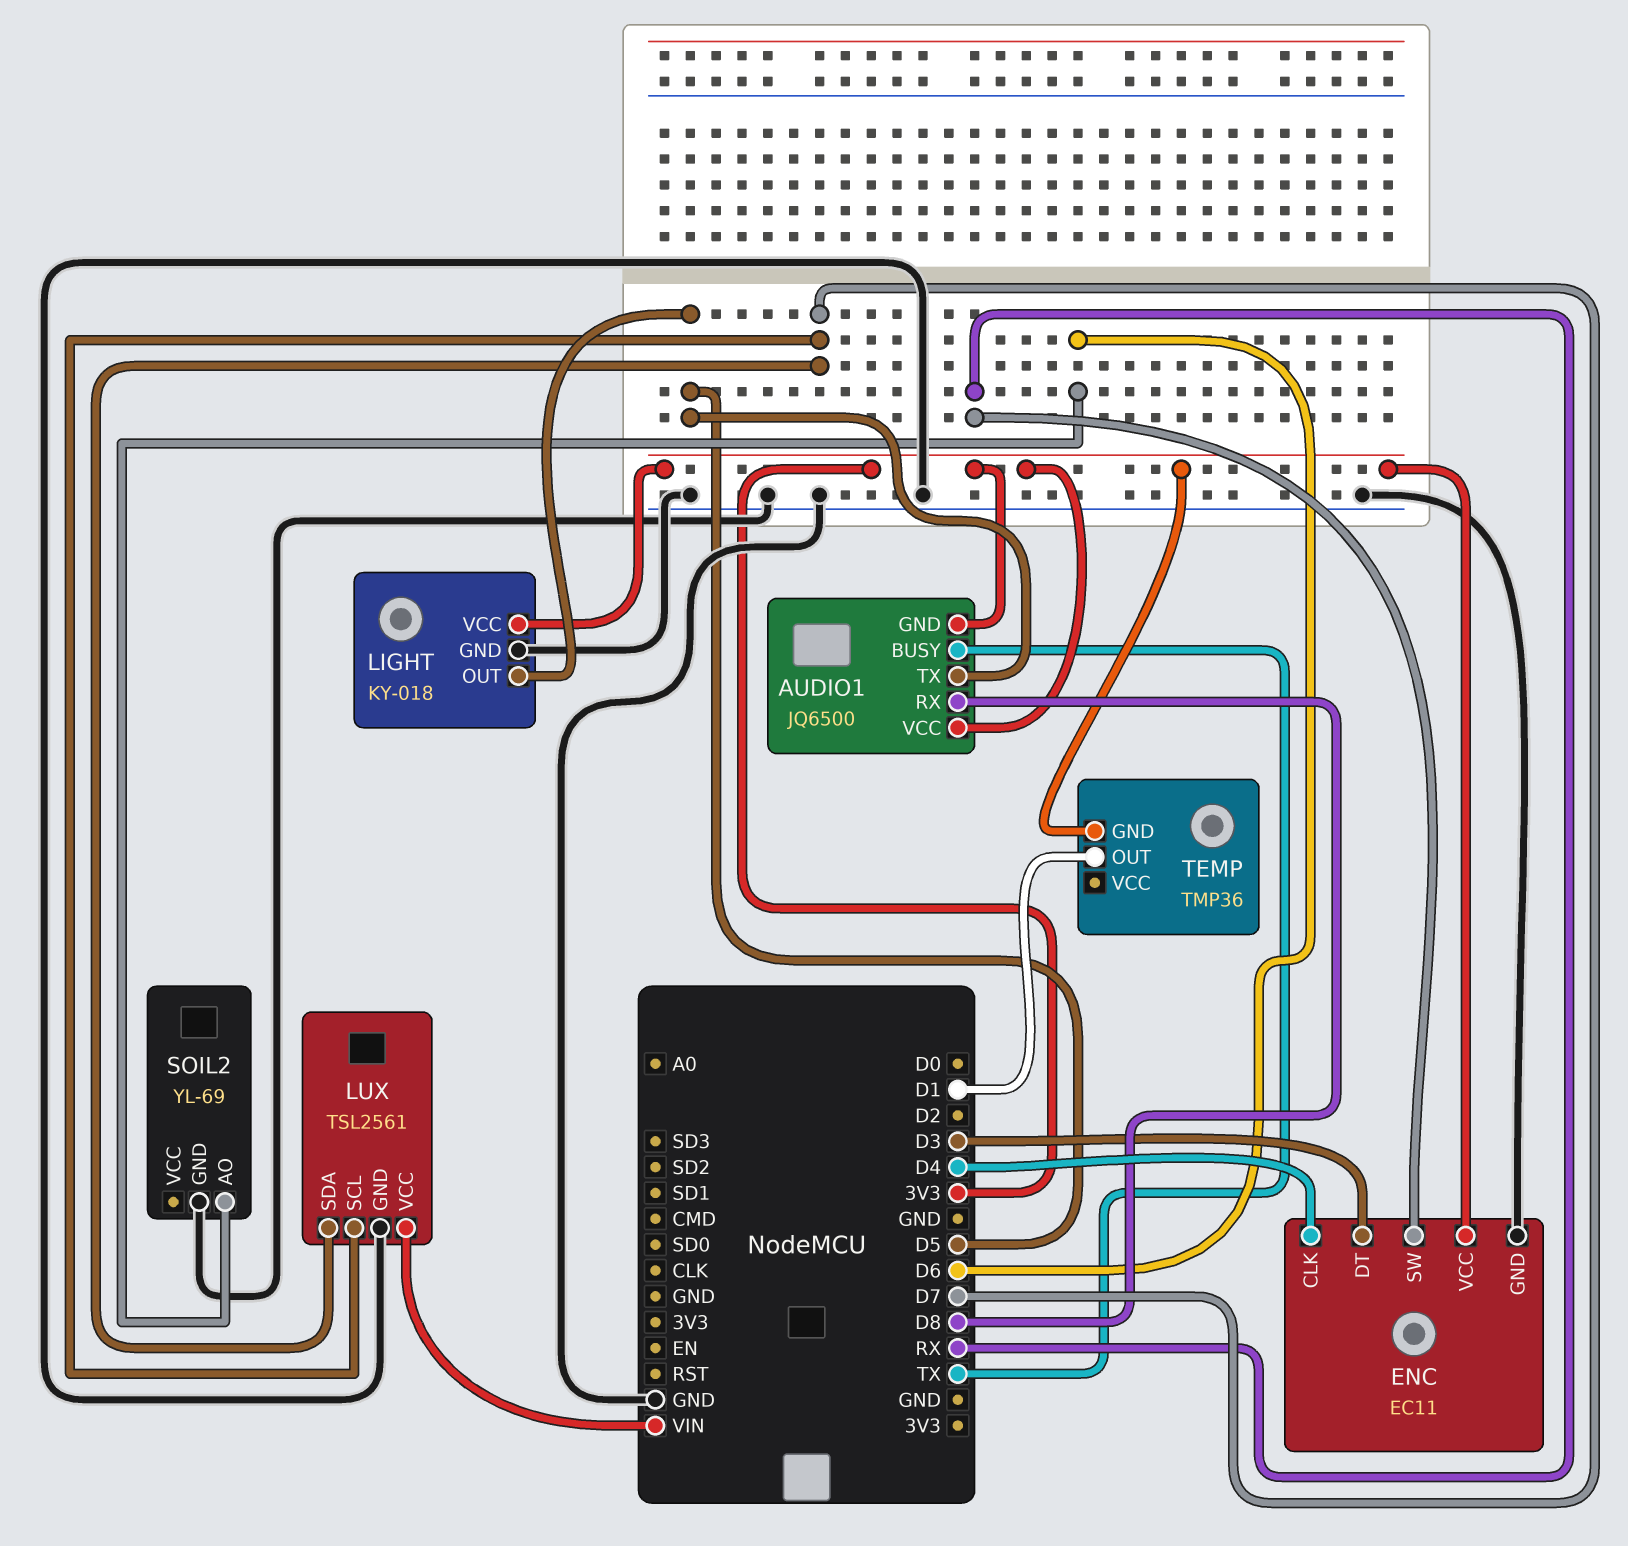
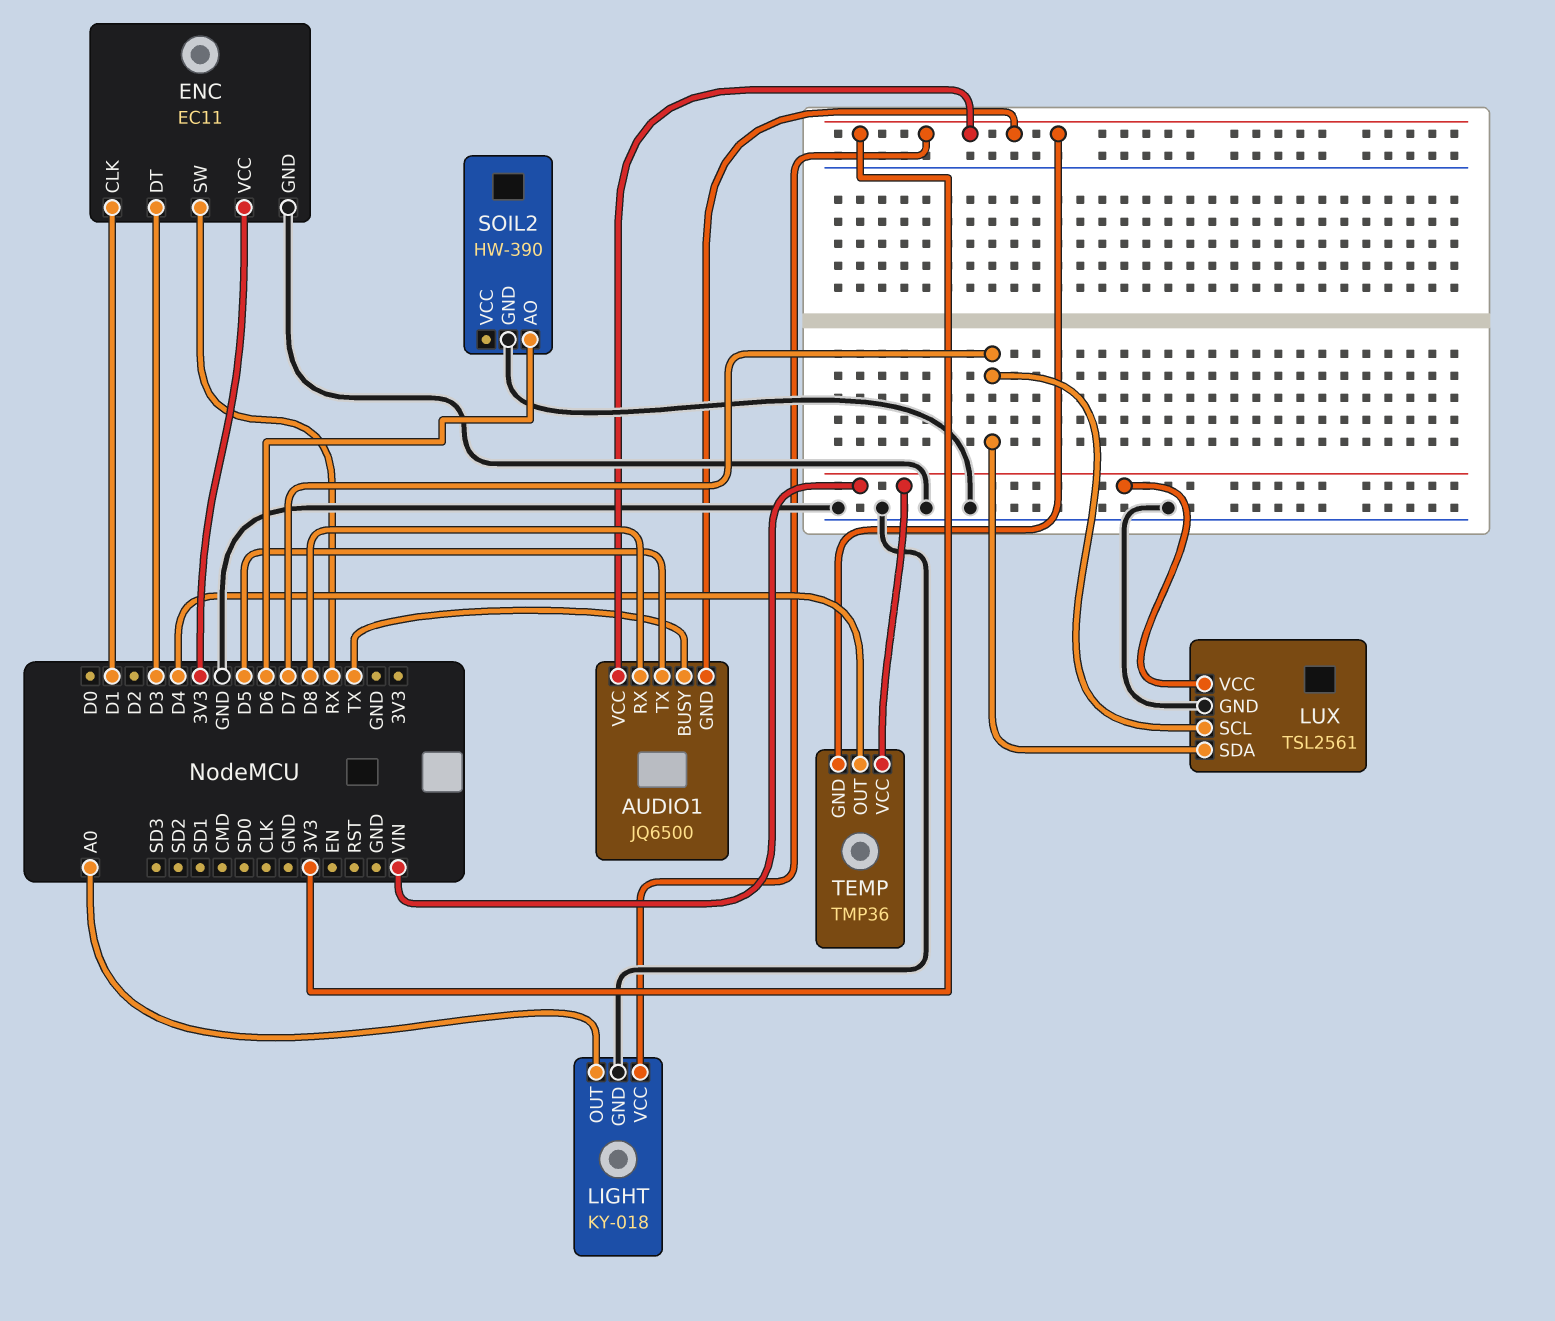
ENC pin CLK: D4 -> D1
LIGHT pin OUT: D5 -> A0
SOIL2: YL-69 -> HW-390
TEMP pin OUT: D1 -> D4
TEMP pin VCC: none -> VIN

